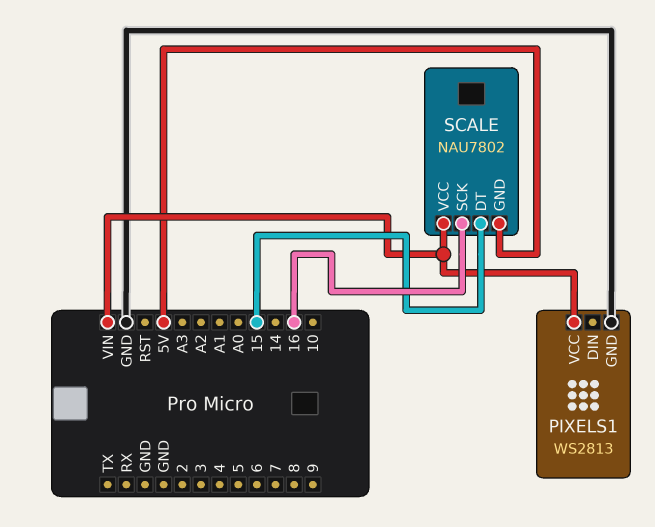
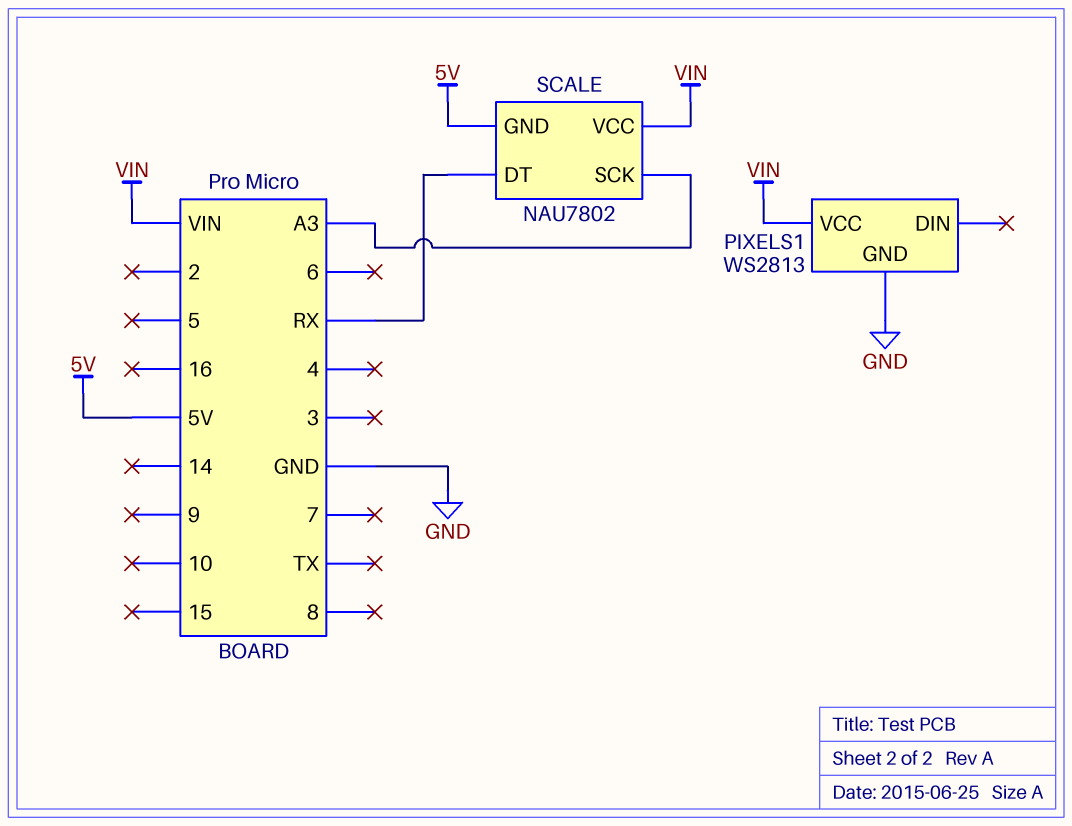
SCALE pin DT: 15 -> RX
SCALE pin SCK: 16 -> A3

